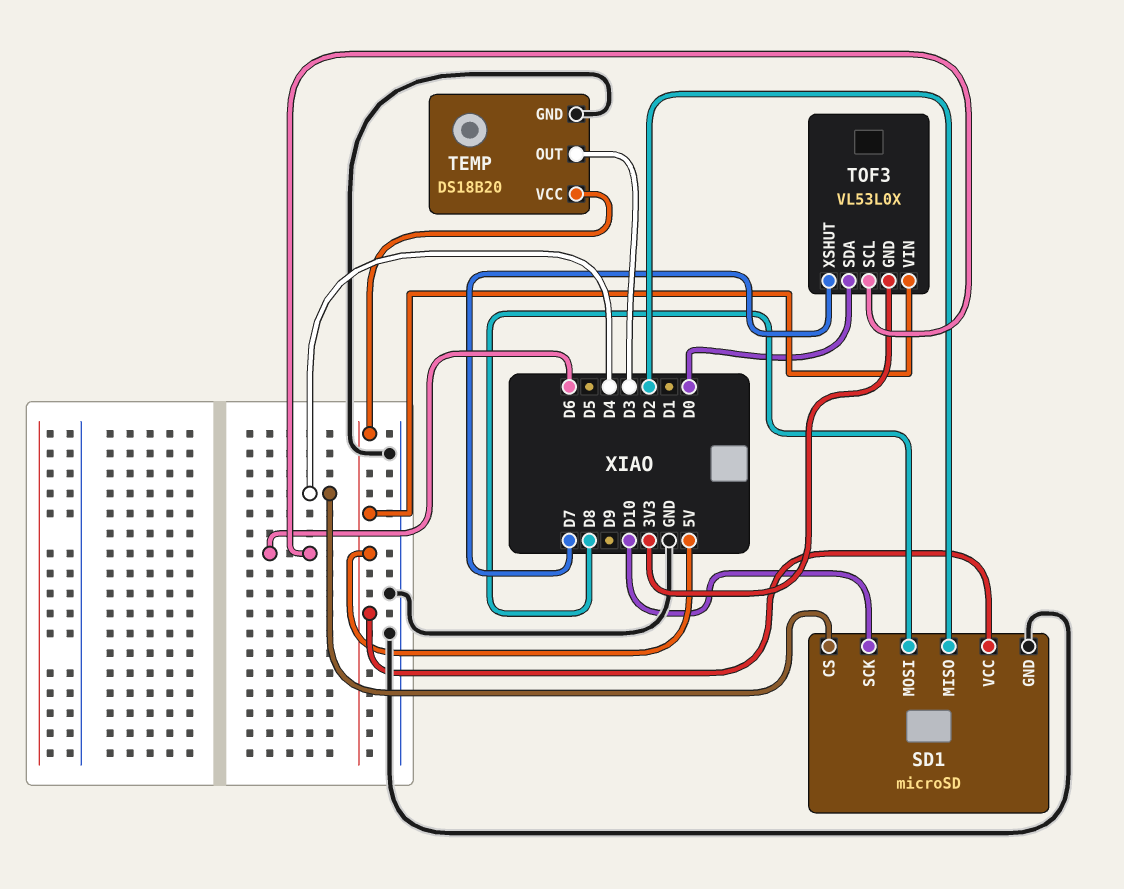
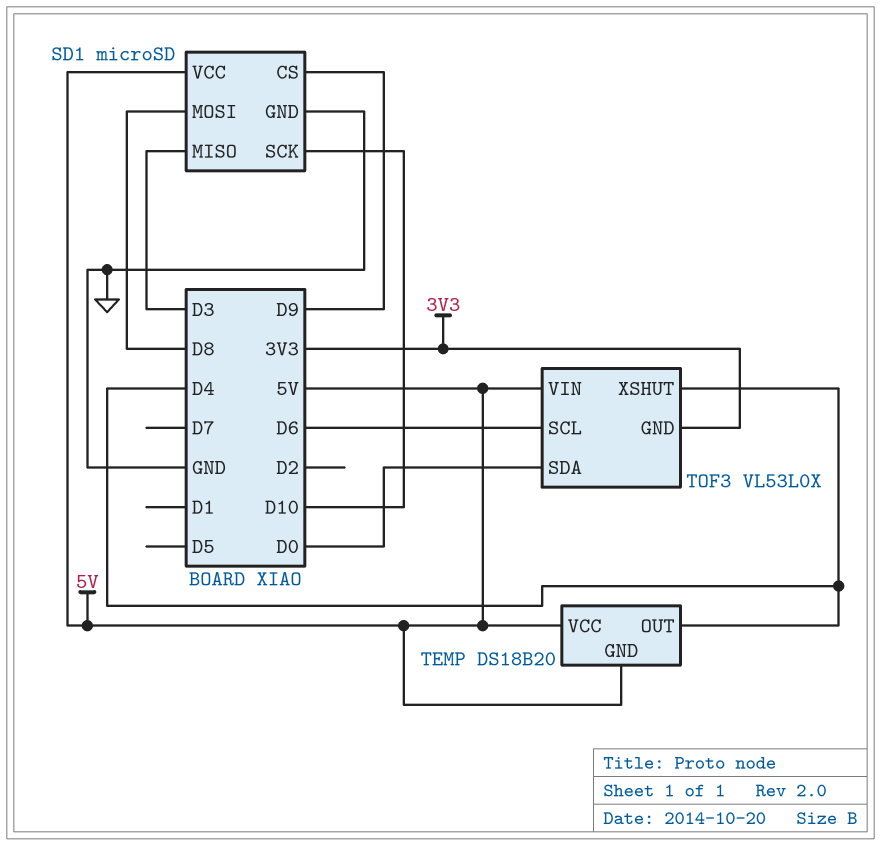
SD1 pin CS: D4 -> D9
SD1 pin MISO: D2 -> D3
TEMP pin GND: GND -> 5V
TEMP pin OUT: D3 -> D4
TOF3 pin XSHUT: D7 -> D4

